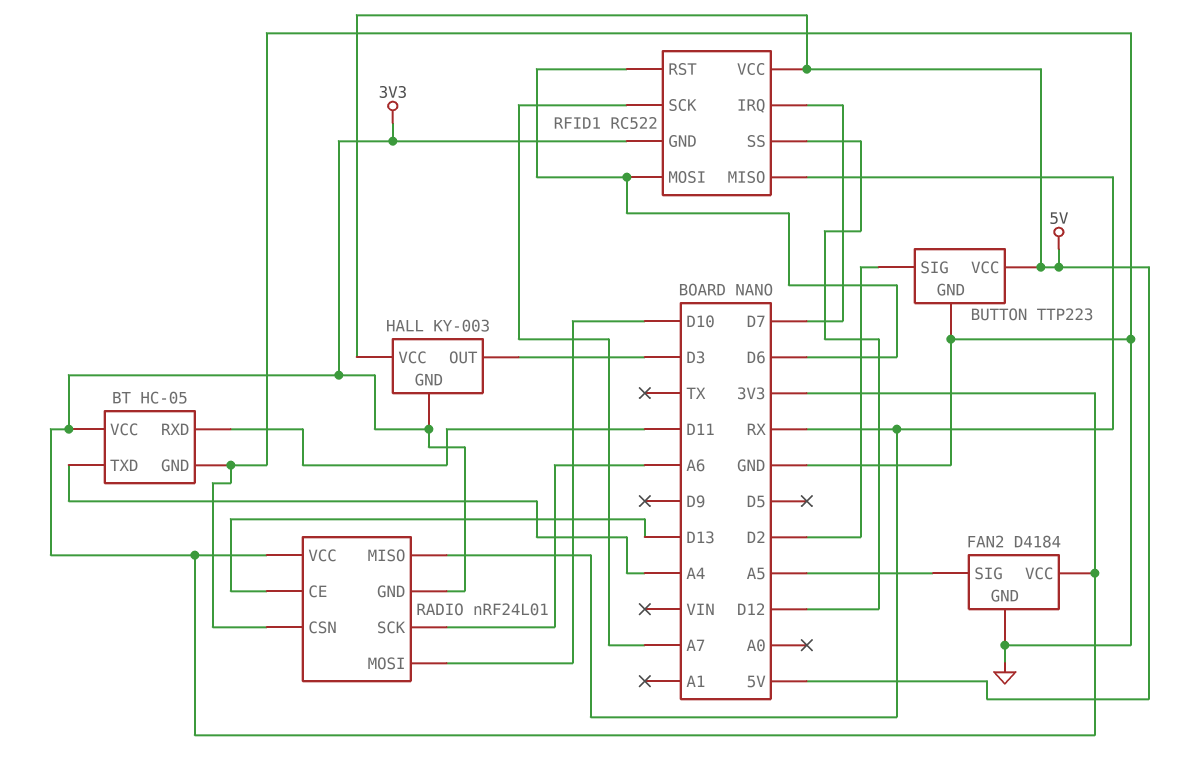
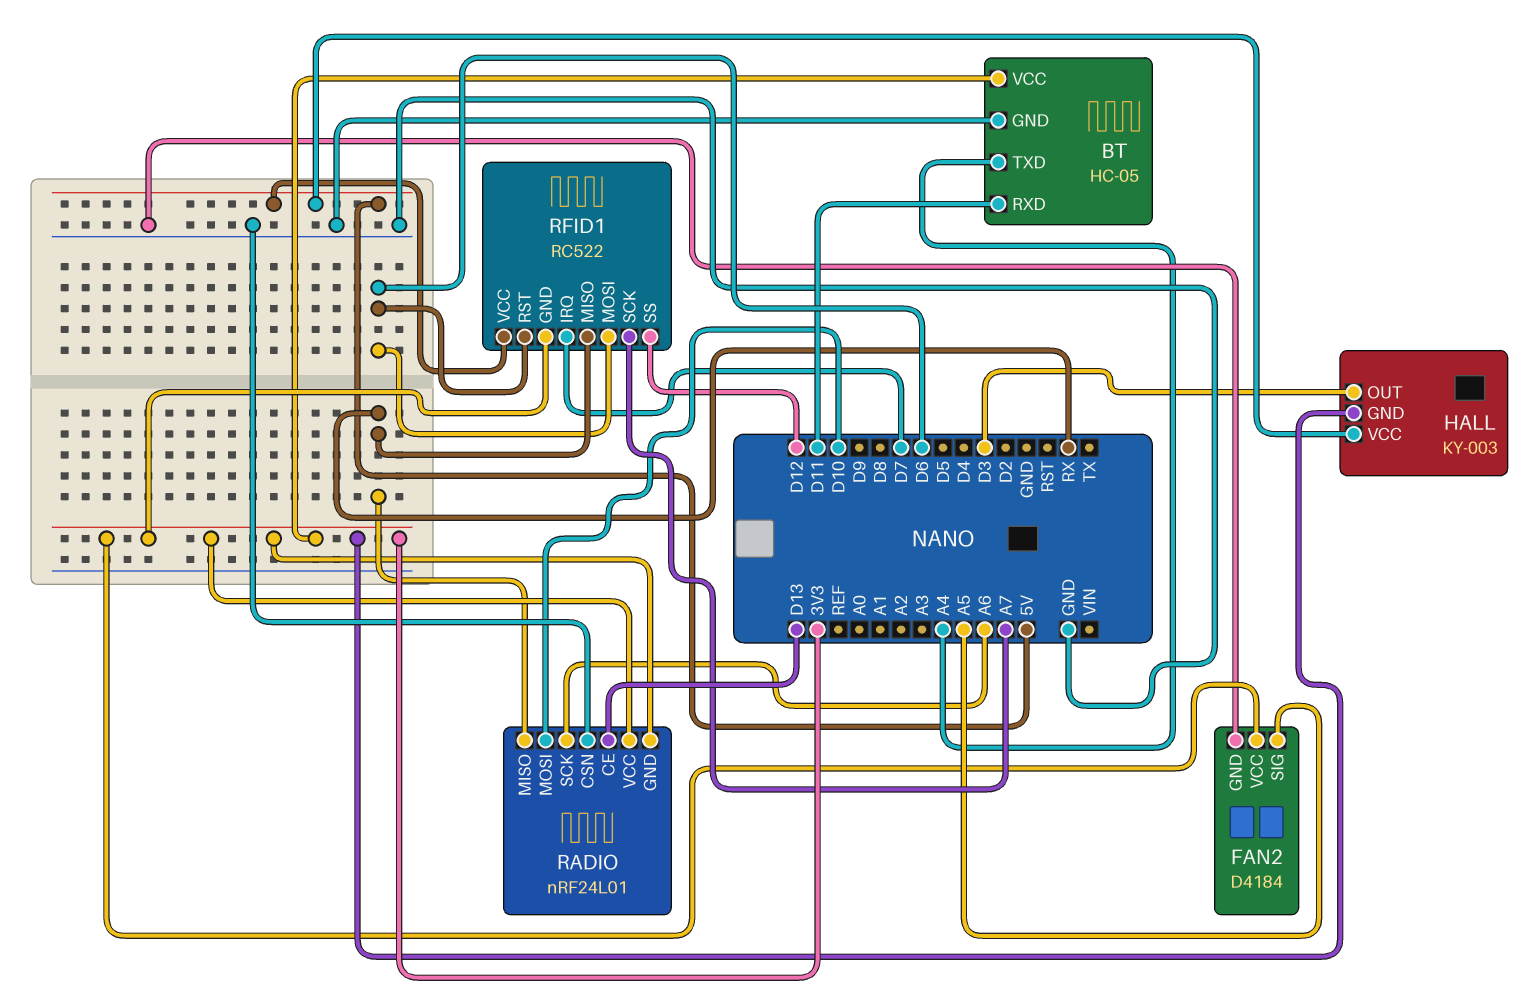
BUTTON: TTP223 -> none
BUTTON pin GND: GND -> none
BUTTON pin SIG: D2 -> none
BUTTON pin VCC: 5V -> none

